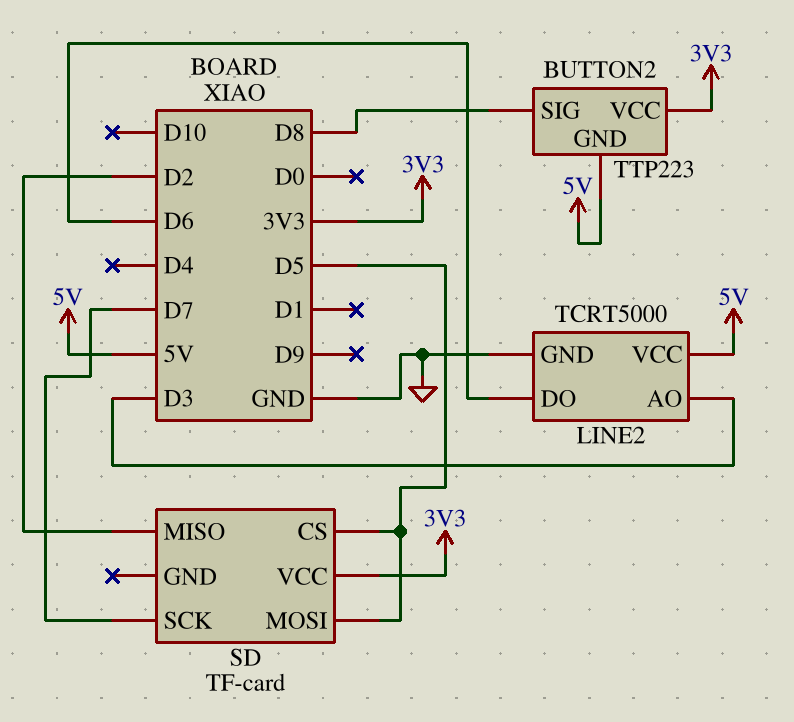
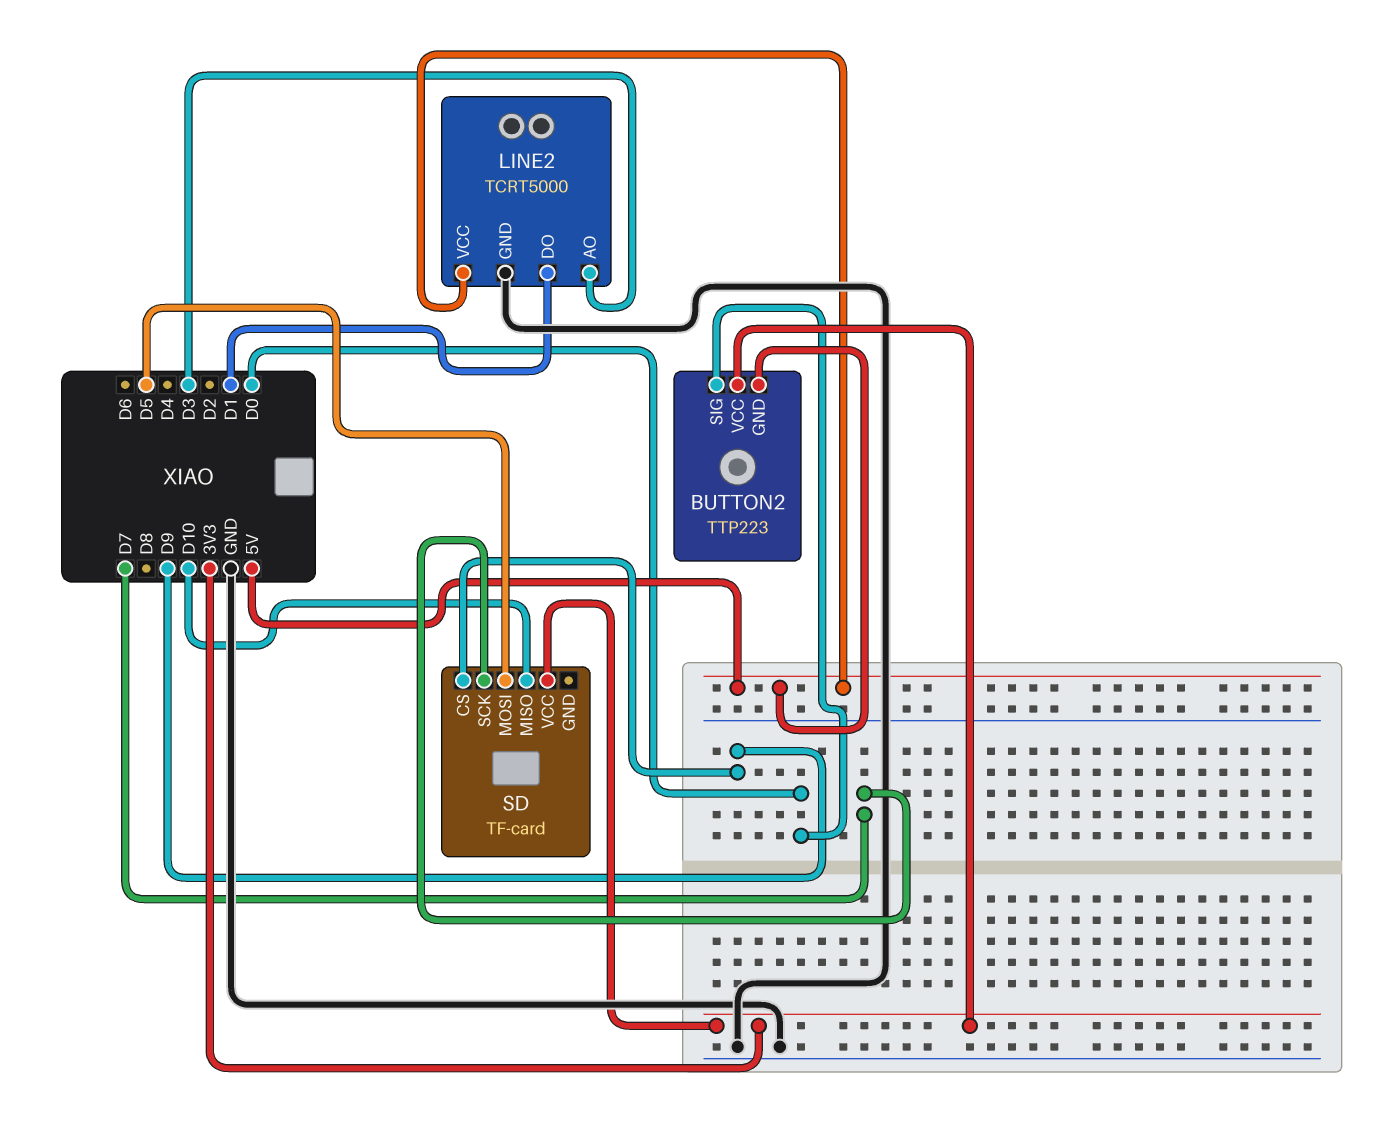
BUTTON2 pin SIG: D8 -> D0
LINE2 pin DO: D6 -> D1
SD pin CS: D5 -> D9
SD pin MISO: D2 -> D10

